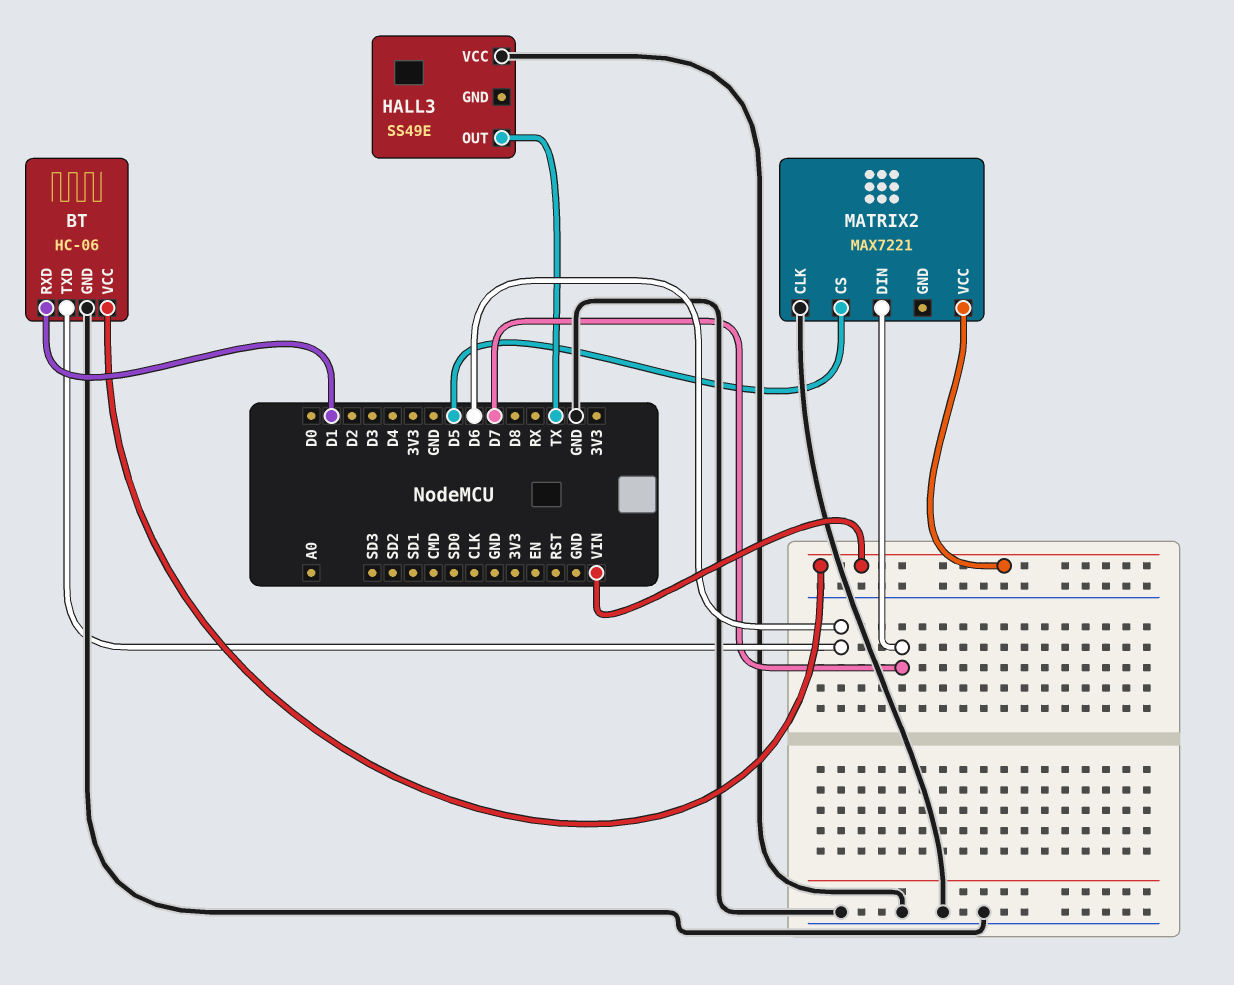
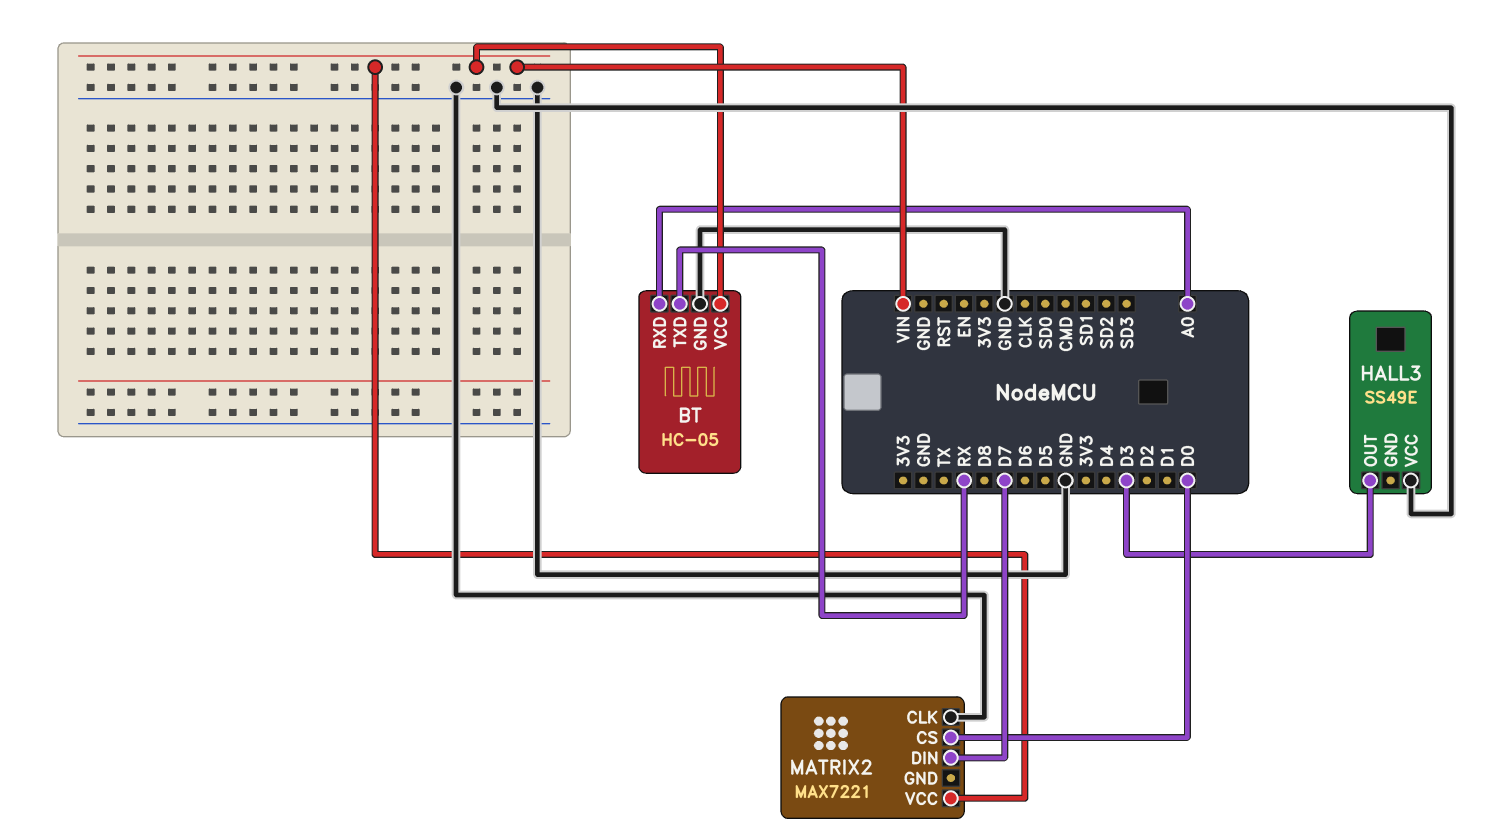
BT: HC-06 -> HC-05
BT pin RXD: D1 -> A0
BT pin TXD: D6 -> RX
HALL3 pin OUT: TX -> D3
MATRIX2 pin CS: D5 -> D0

